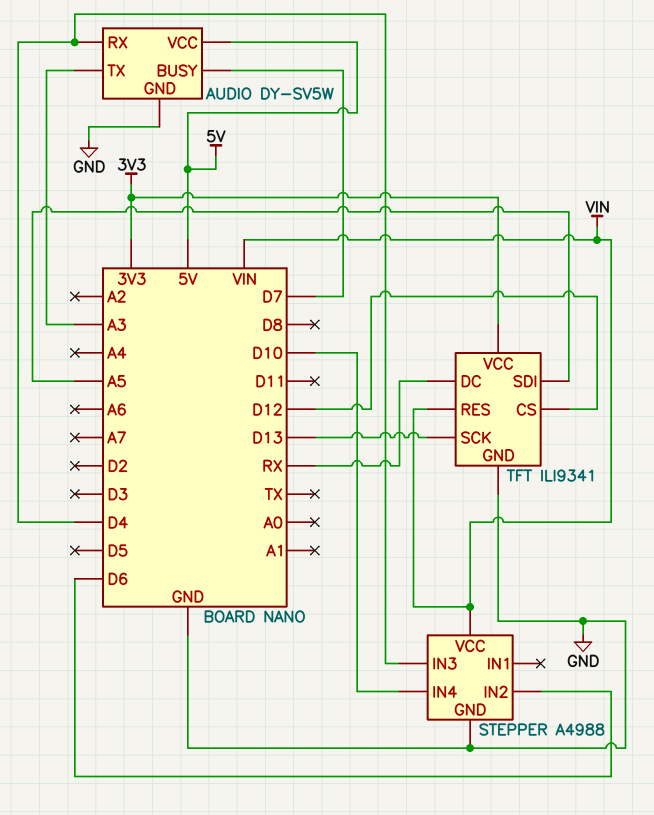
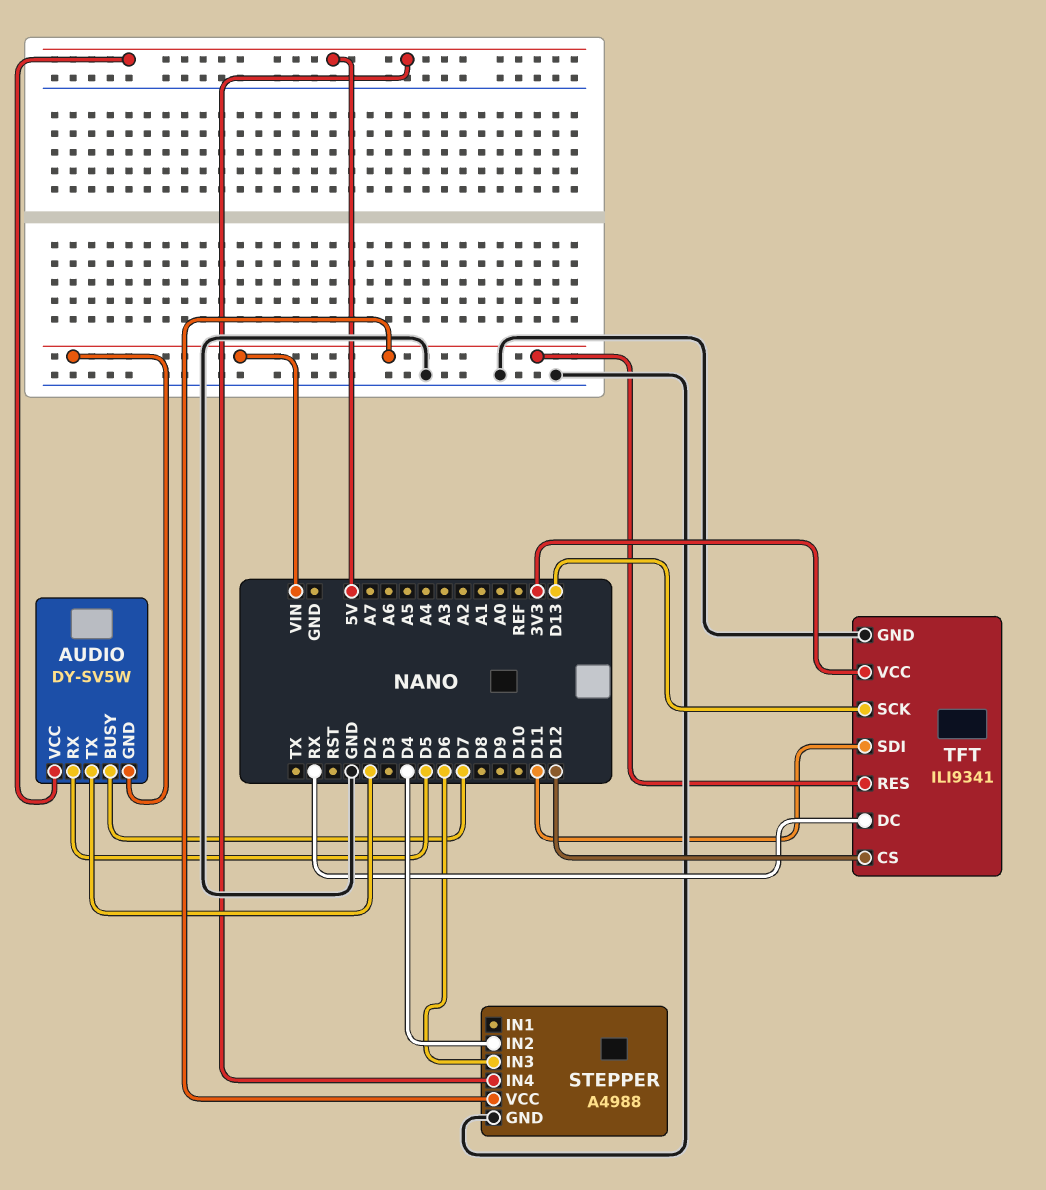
AUDIO pin GND: GND -> VIN
AUDIO pin RX: D4 -> D5
AUDIO pin TX: A3 -> D2
STEPPER pin IN2: D6 -> D4
STEPPER pin IN3: D4 -> D6
STEPPER pin IN4: D10 -> 5V
TFT pin SDI: A5 -> D11

